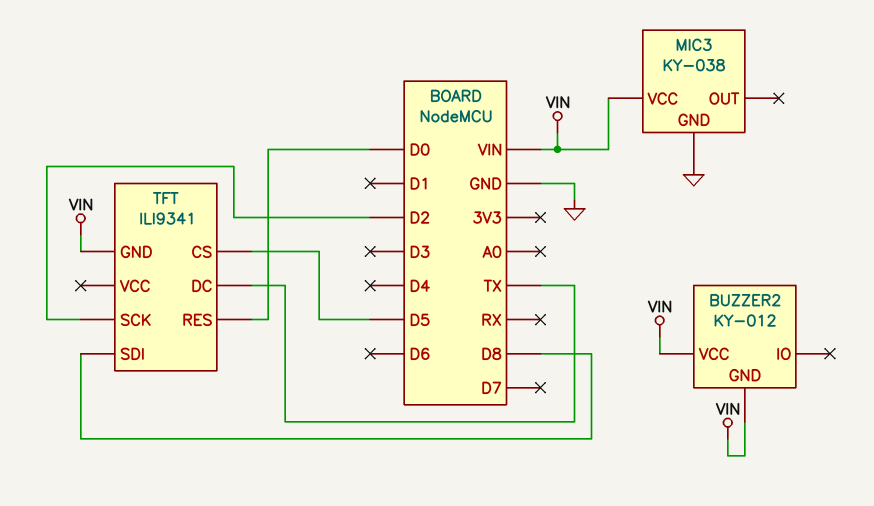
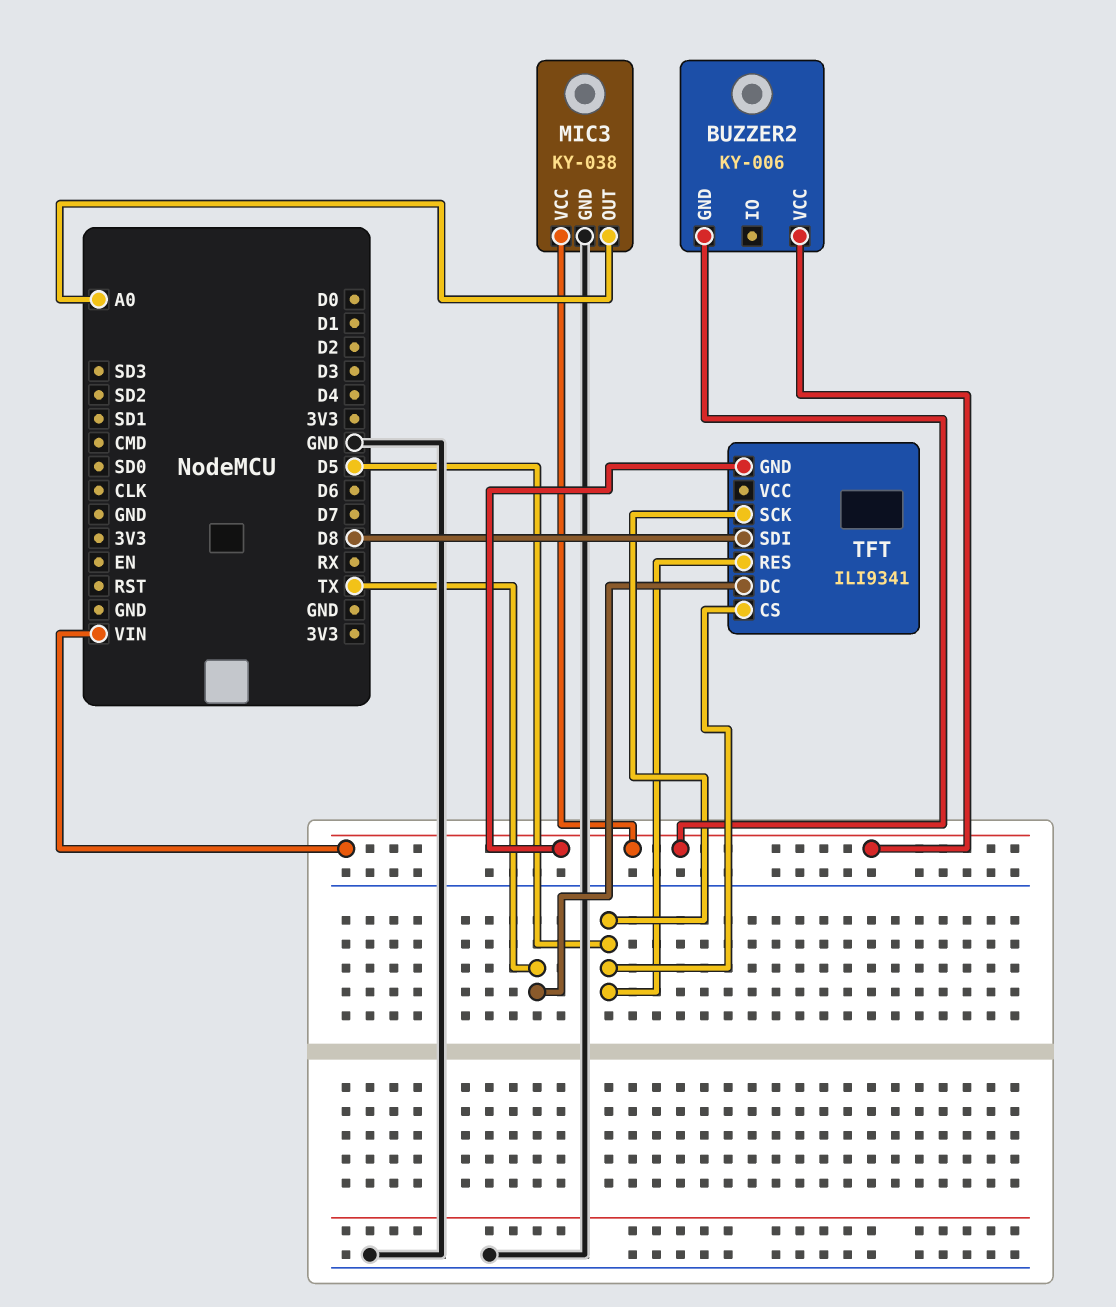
BUZZER2: KY-012 -> KY-006
MIC3 pin OUT: none -> A0
TFT pin RES: D0 -> D5
TFT pin SCK: D2 -> D5

